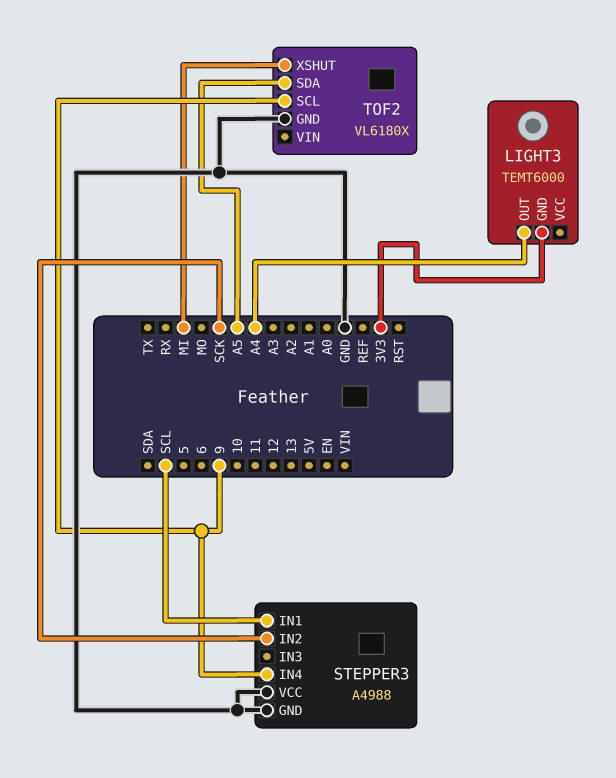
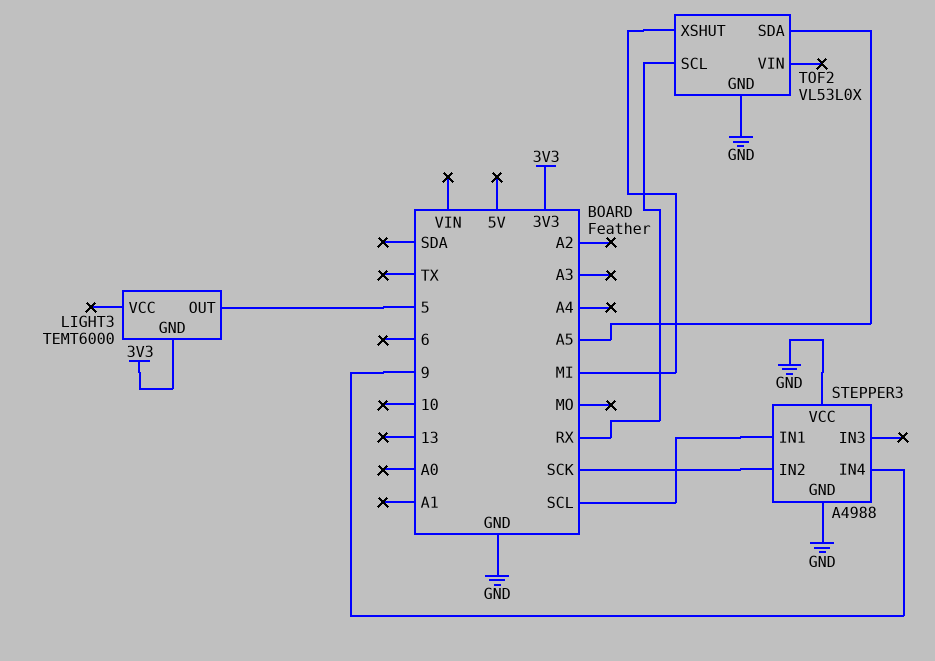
LIGHT3 pin OUT: A4 -> 5
TOF2: VL6180X -> VL53L0X
TOF2 pin SCL: 9 -> RX

